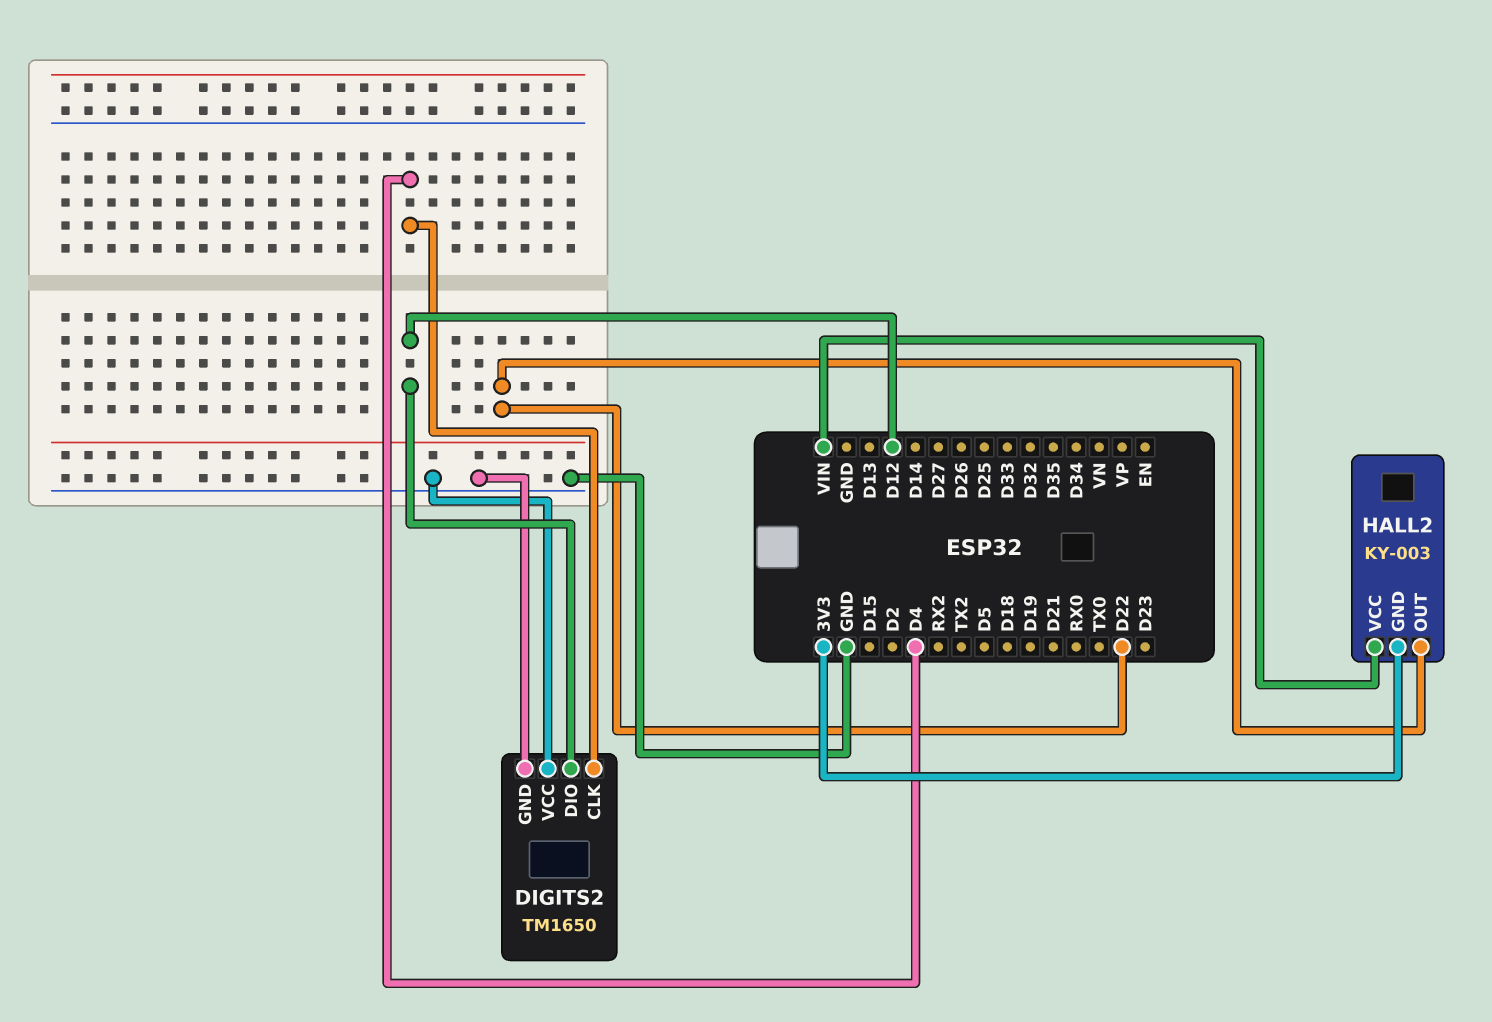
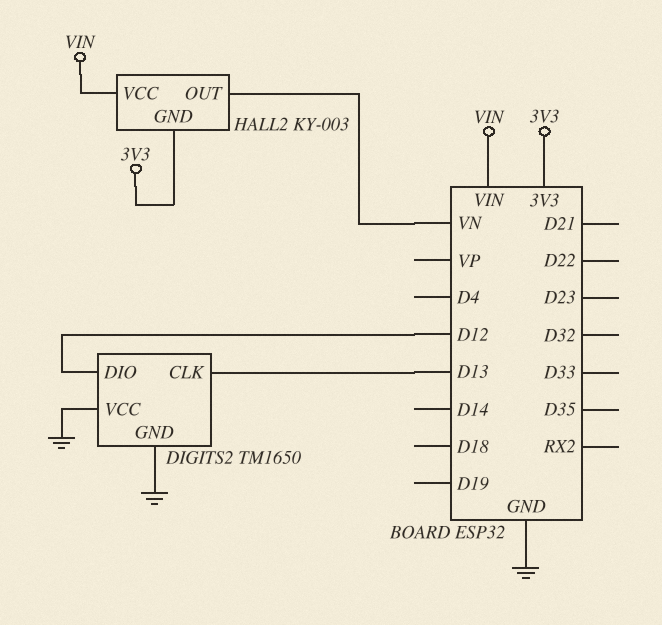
DIGITS2 pin CLK: D4 -> D13
HALL2 pin OUT: D22 -> VN

